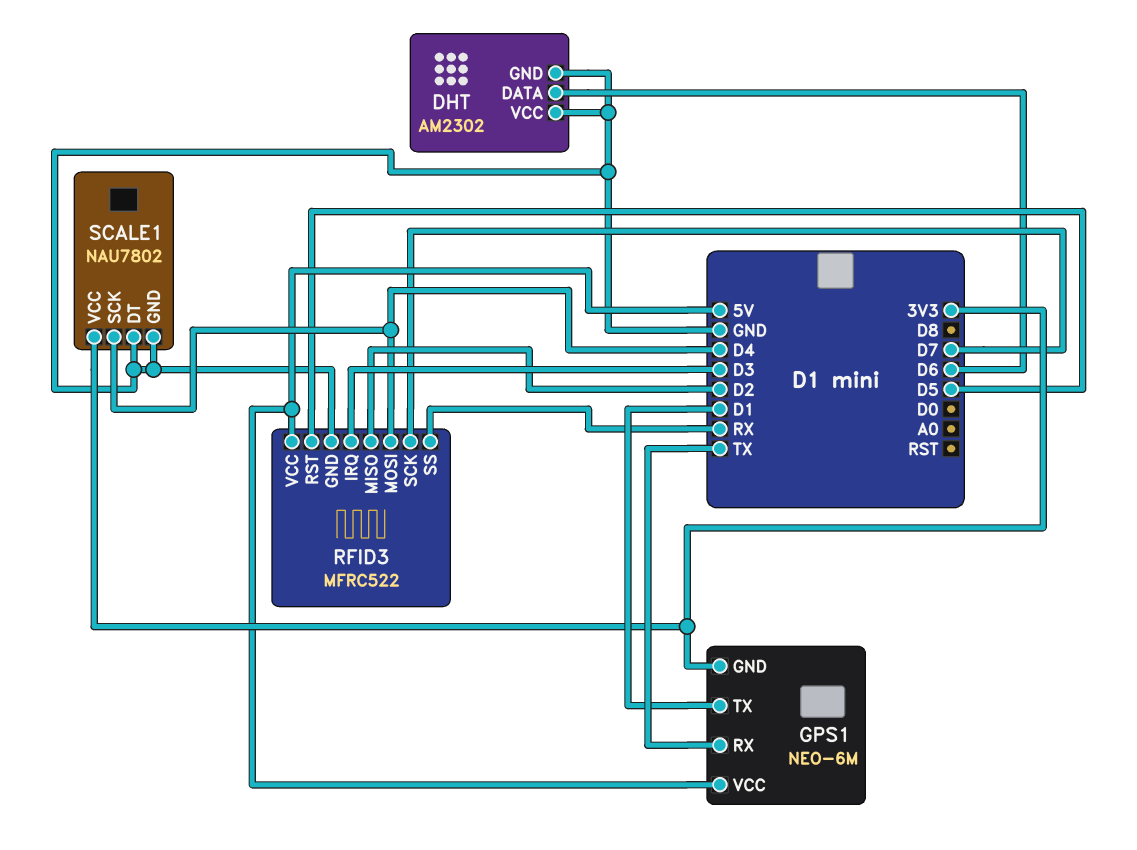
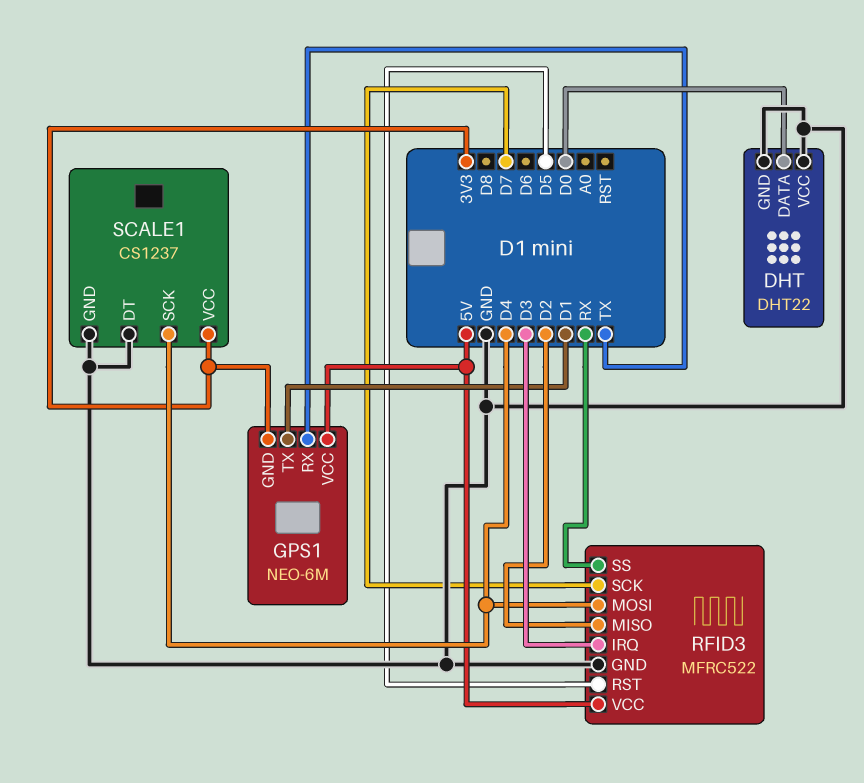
DHT: AM2302 -> DHT22
DHT pin DATA: D6 -> D0
SCALE1: NAU7802 -> CS1237

